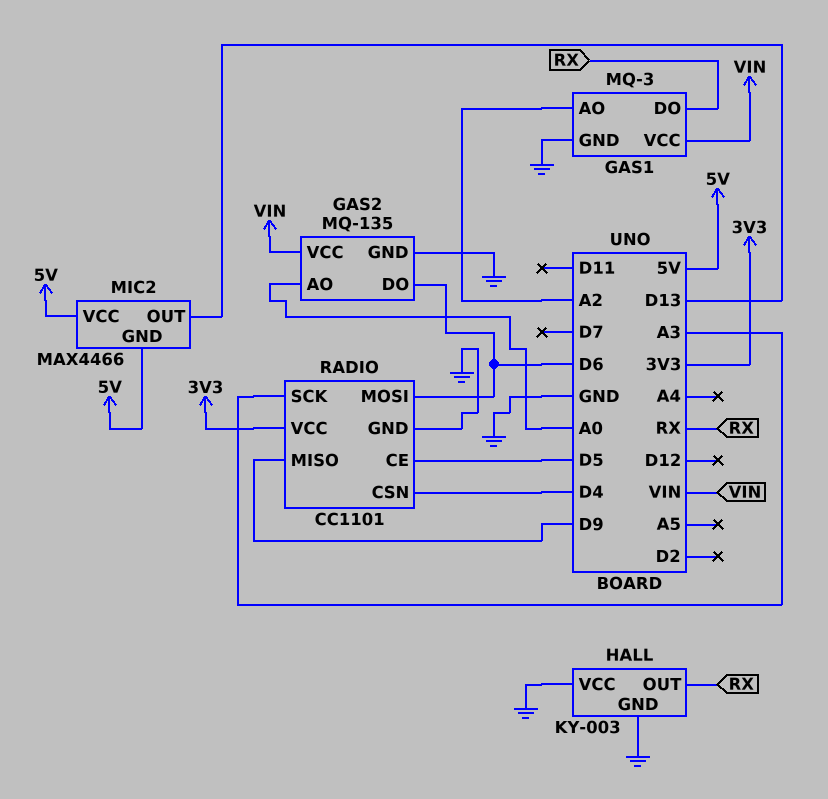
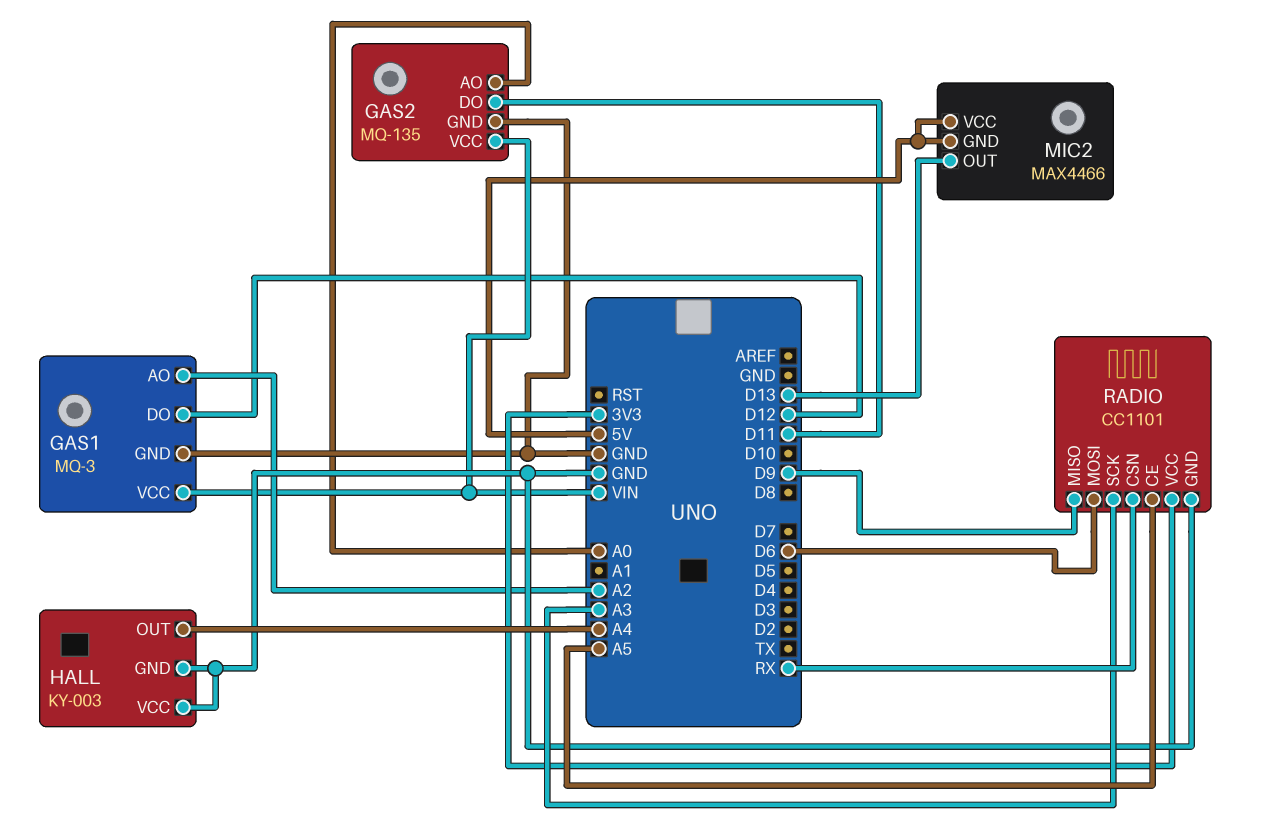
GAS1 pin DO: RX -> D12
GAS2 pin DO: D6 -> D11
HALL pin OUT: RX -> A4
RADIO pin CE: D5 -> A5
RADIO pin CSN: D4 -> RX

